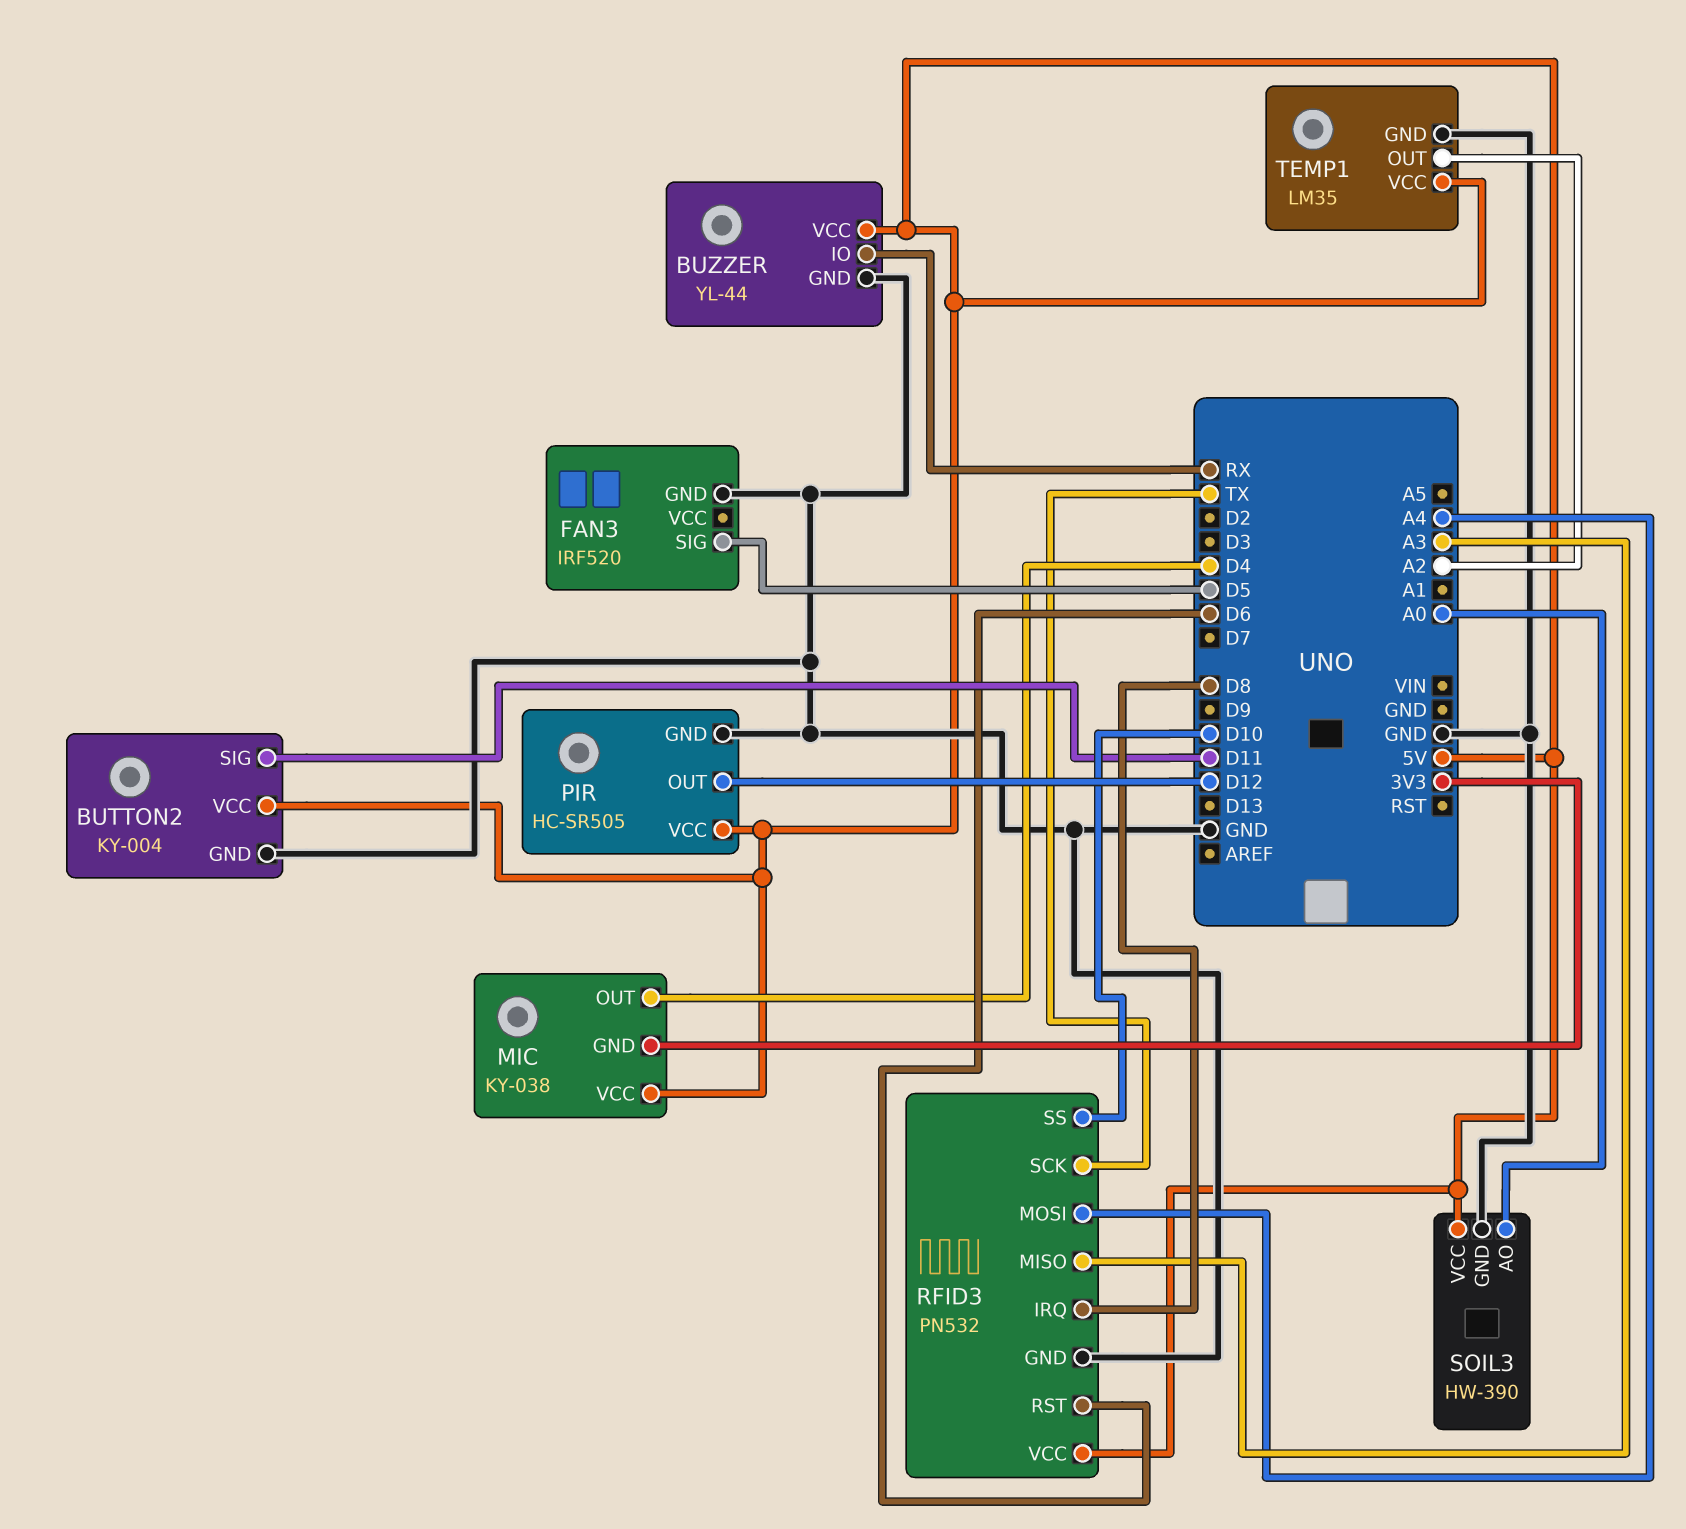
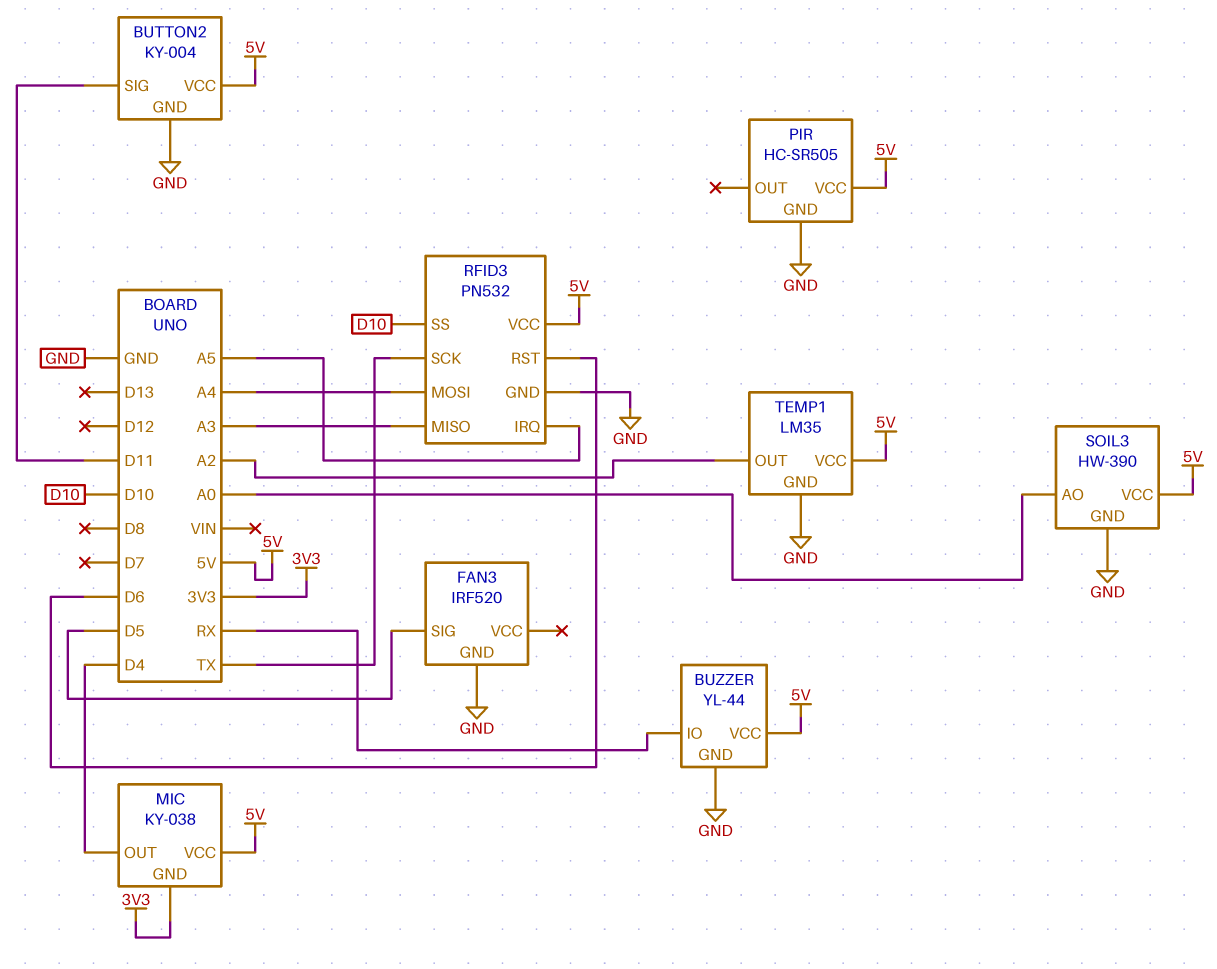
PIR pin OUT: D12 -> none
RFID3 pin IRQ: D8 -> A5

